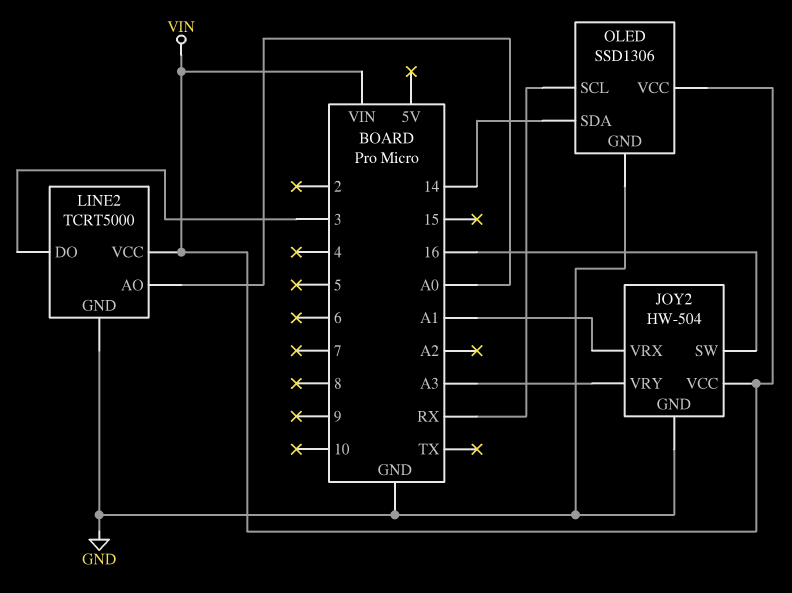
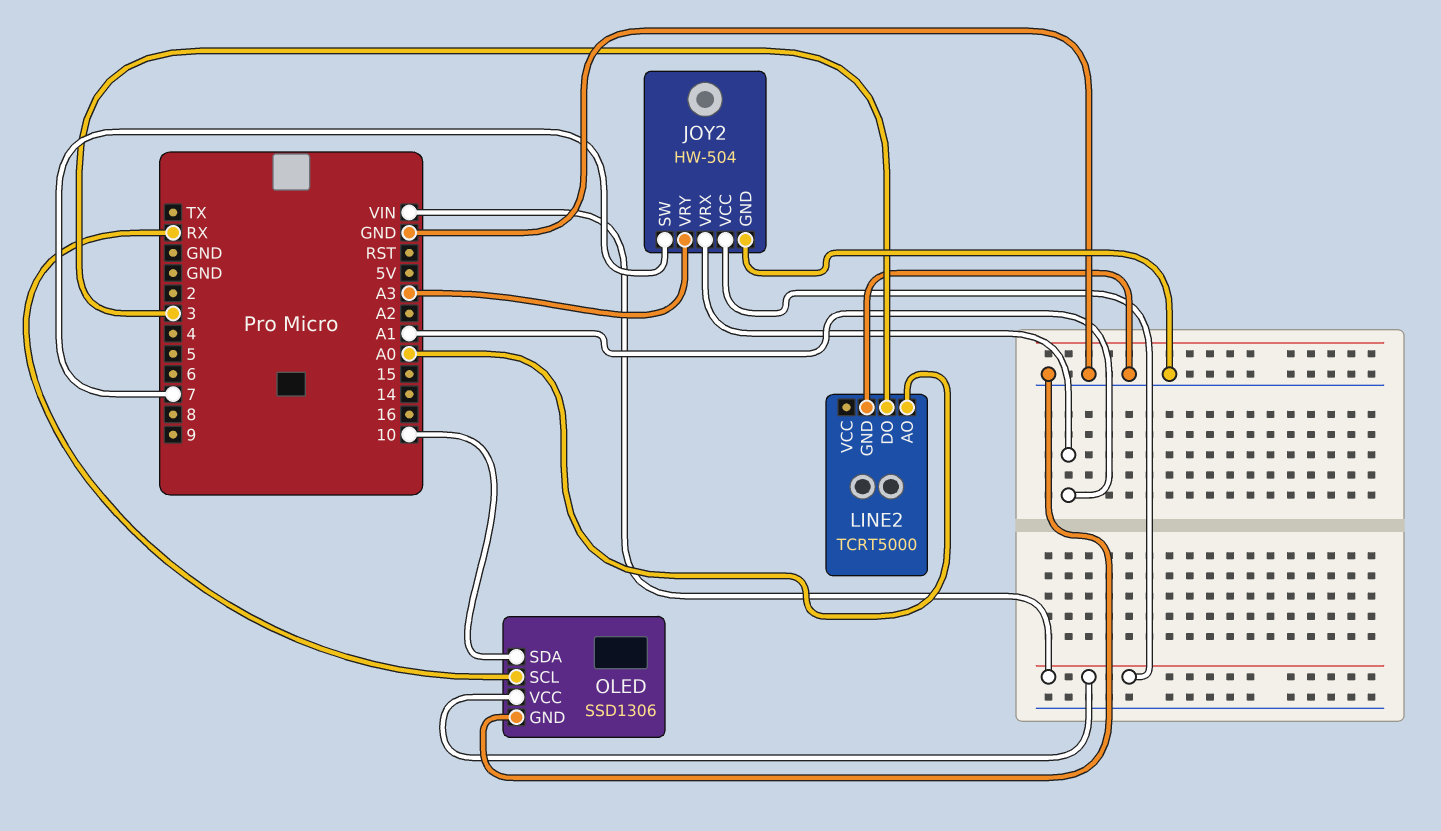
JOY2 pin SW: 16 -> 7
LINE2 pin VCC: VIN -> none
OLED pin SDA: 14 -> 10

